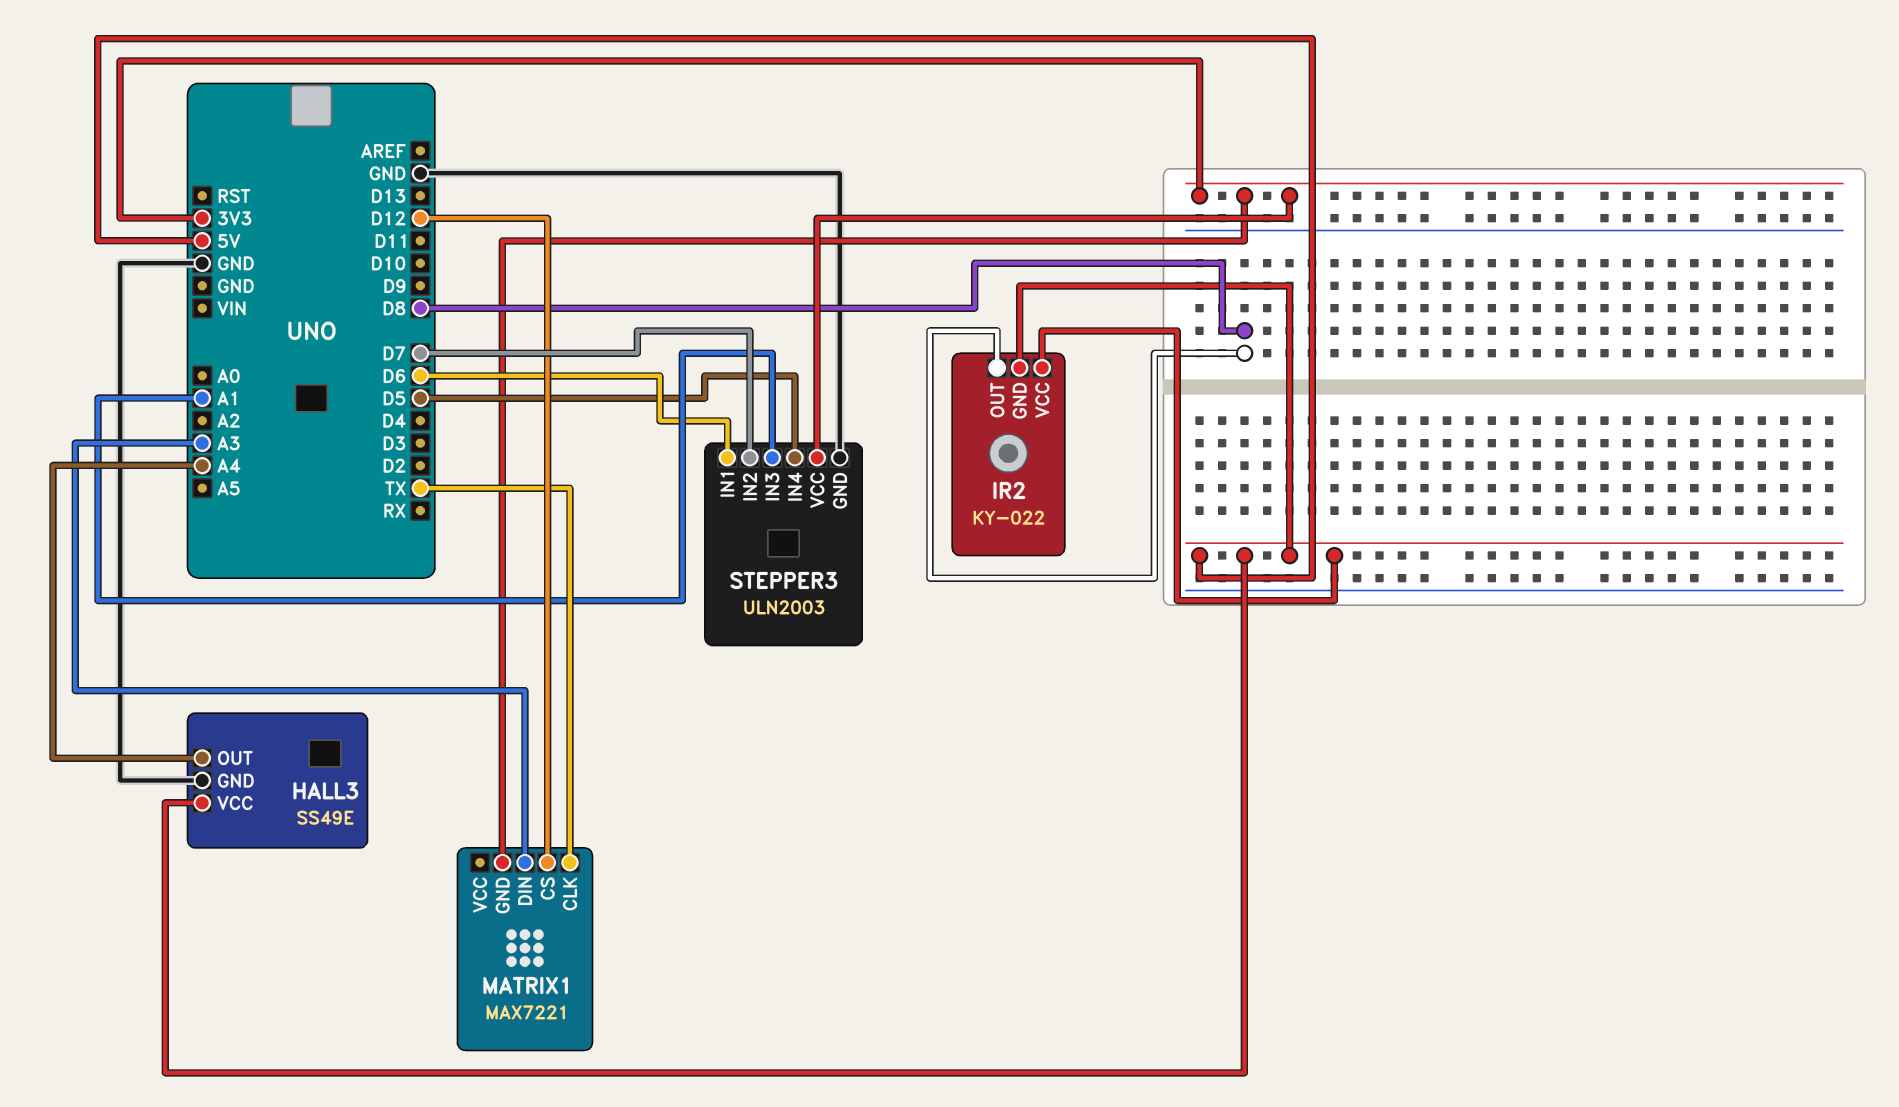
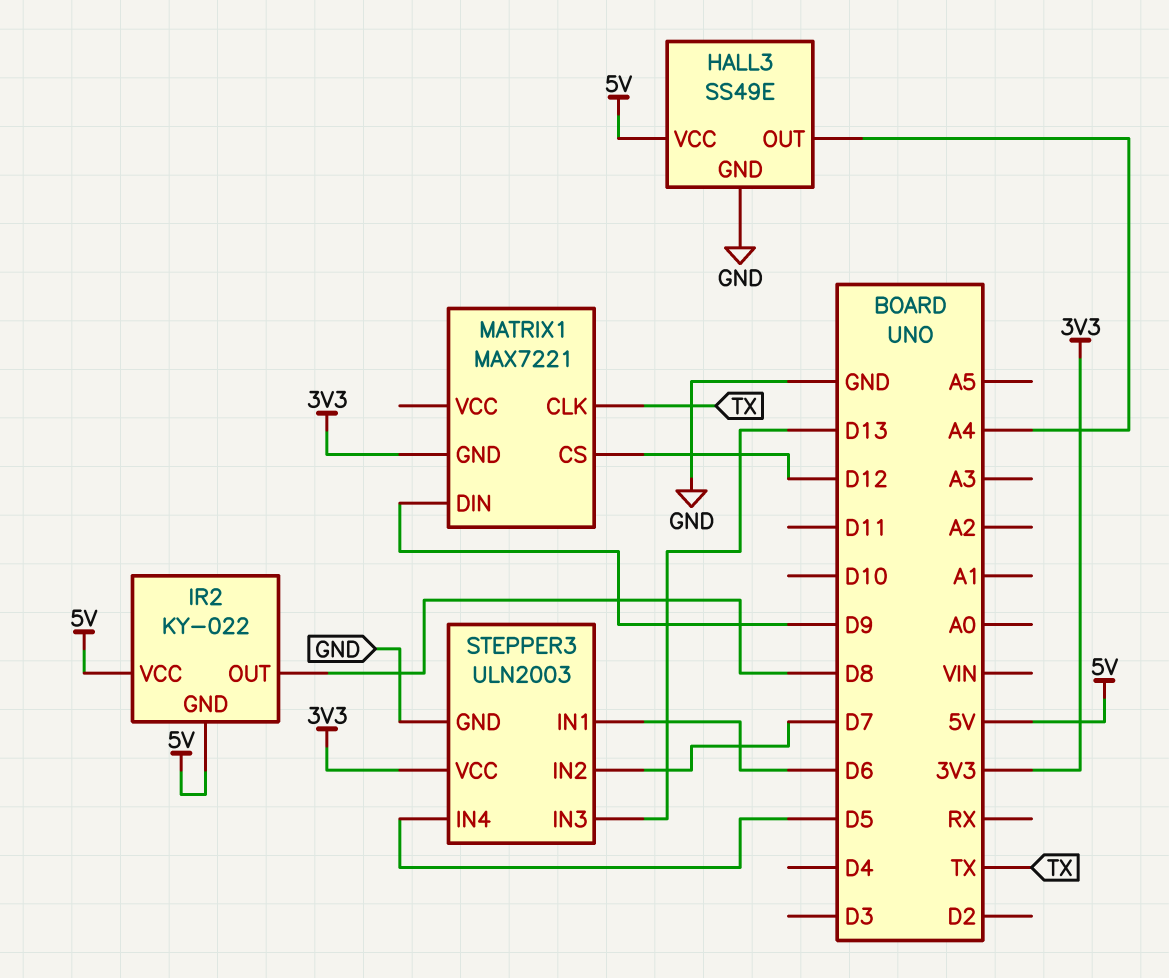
MATRIX1 pin DIN: A3 -> D9
STEPPER3 pin IN3: A1 -> D13

